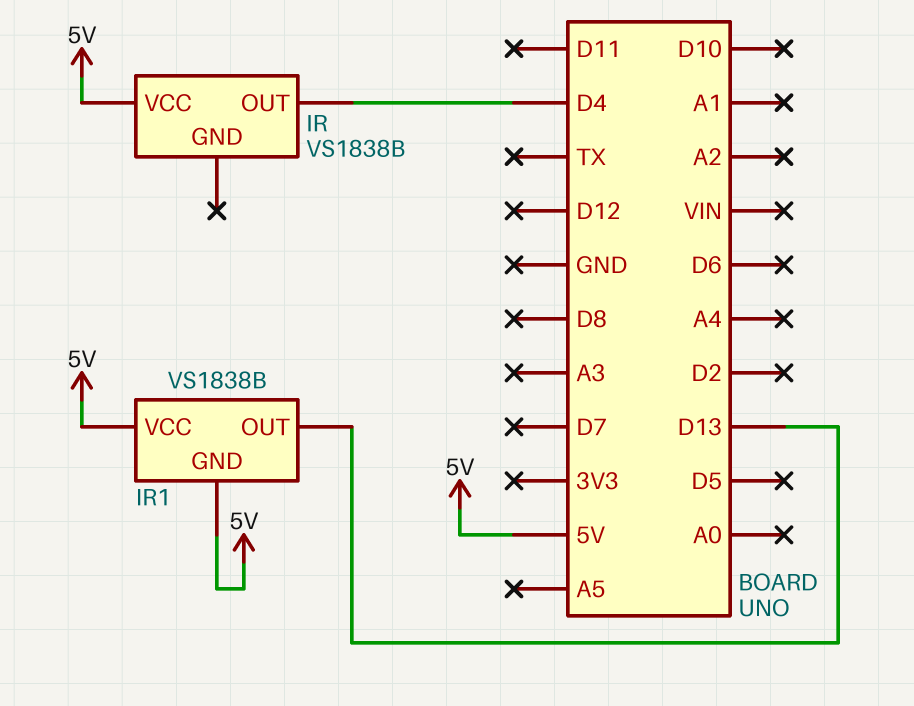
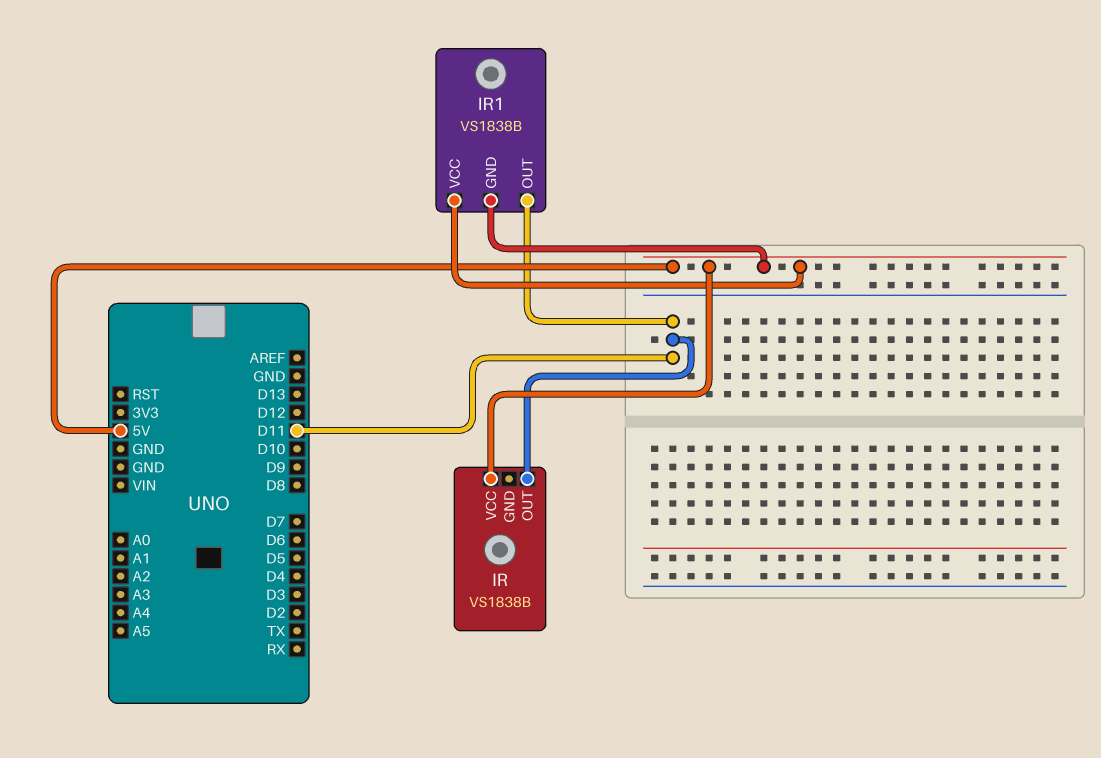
IR pin OUT: D4 -> D11
IR1 pin OUT: D13 -> D11

